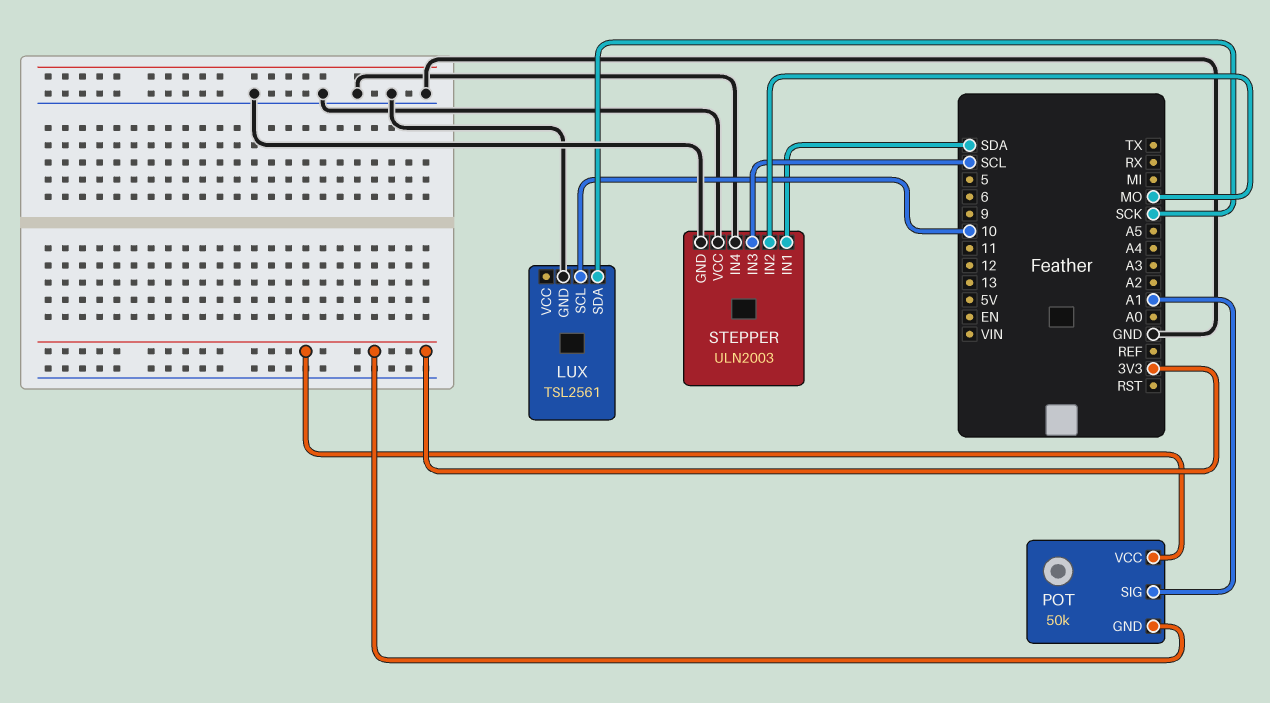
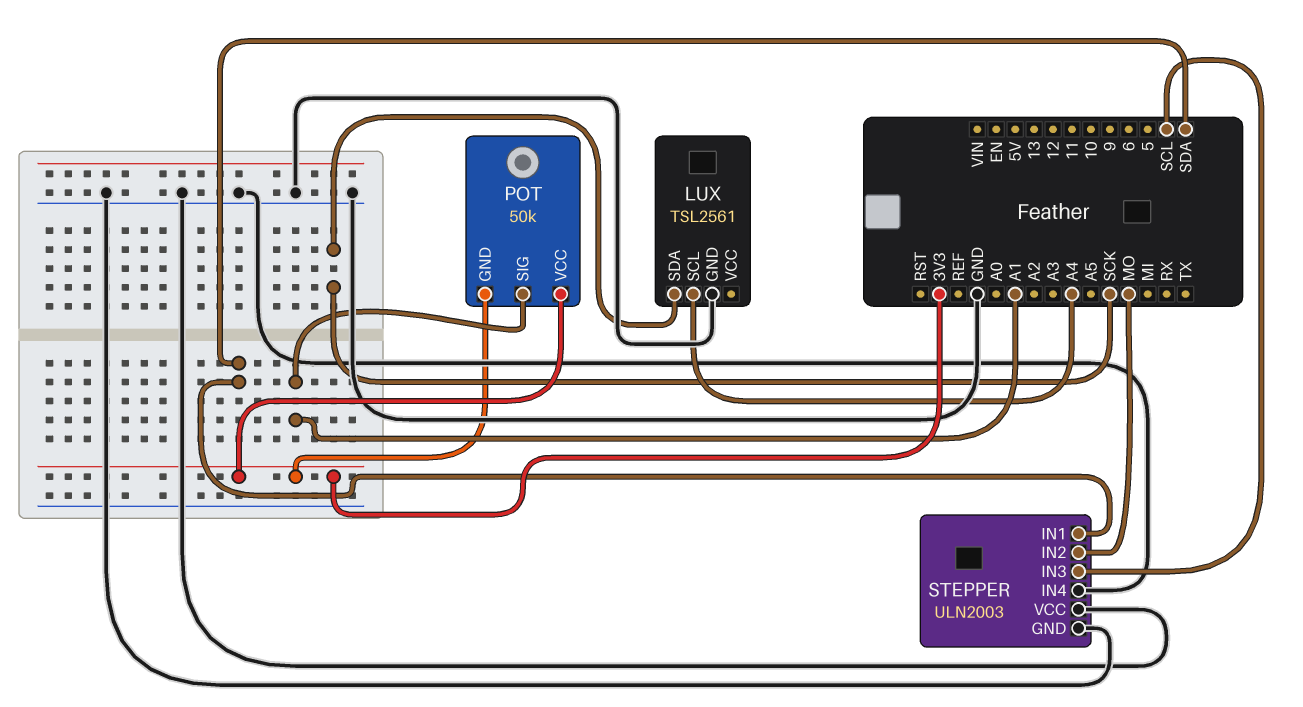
LUX pin SCL: 10 -> A4

